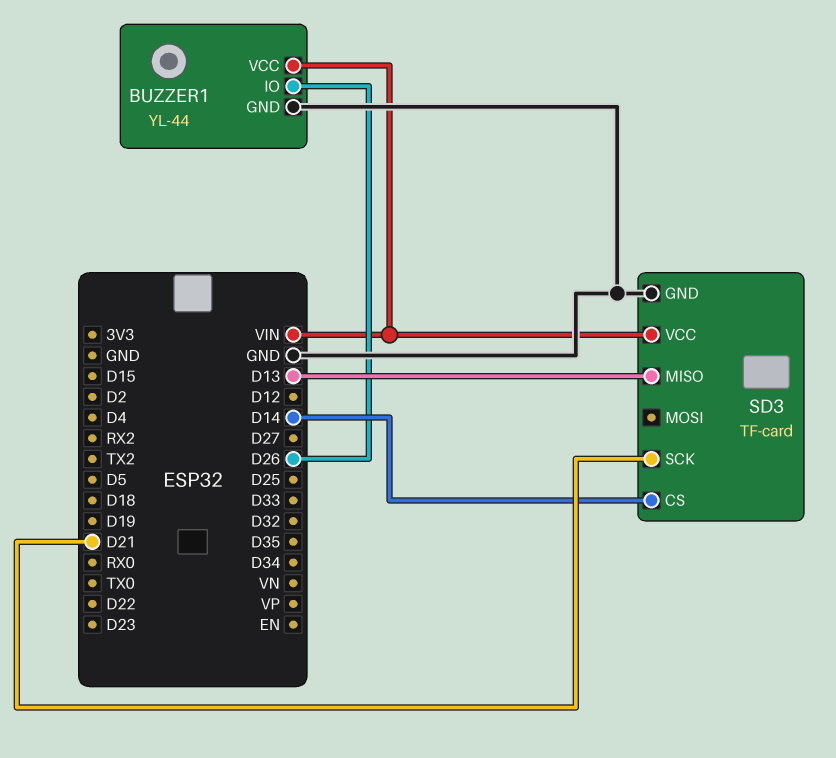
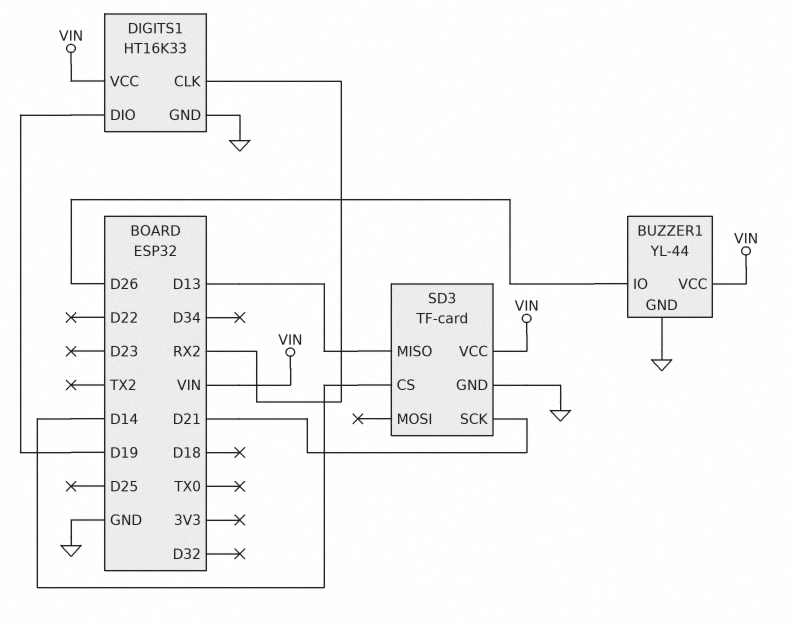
DIGITS1: none -> HT16K33
DIGITS1 pin CLK: none -> RX2
DIGITS1 pin DIO: none -> D19
DIGITS1 pin GND: none -> GND
DIGITS1 pin VCC: none -> VIN

